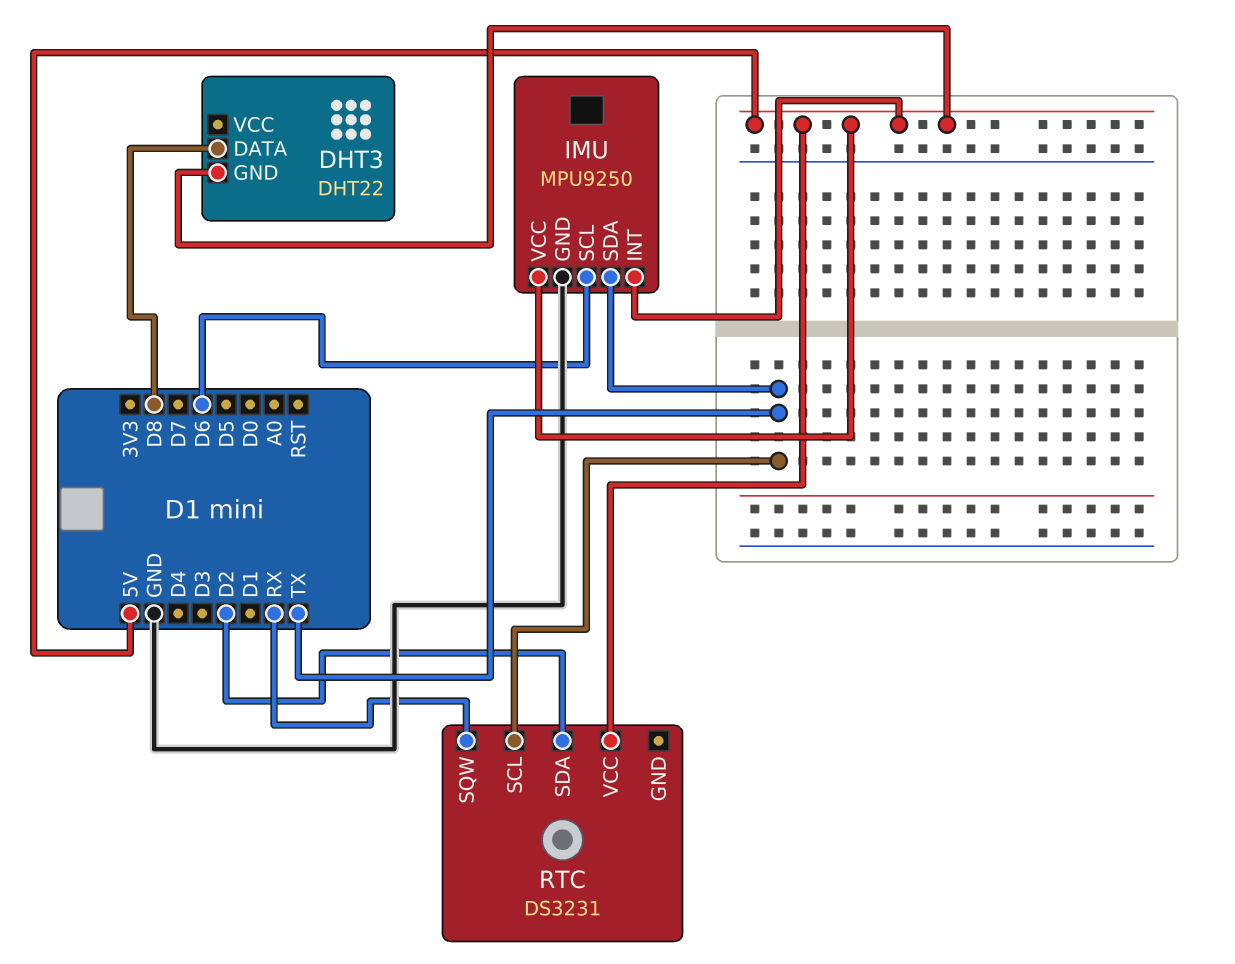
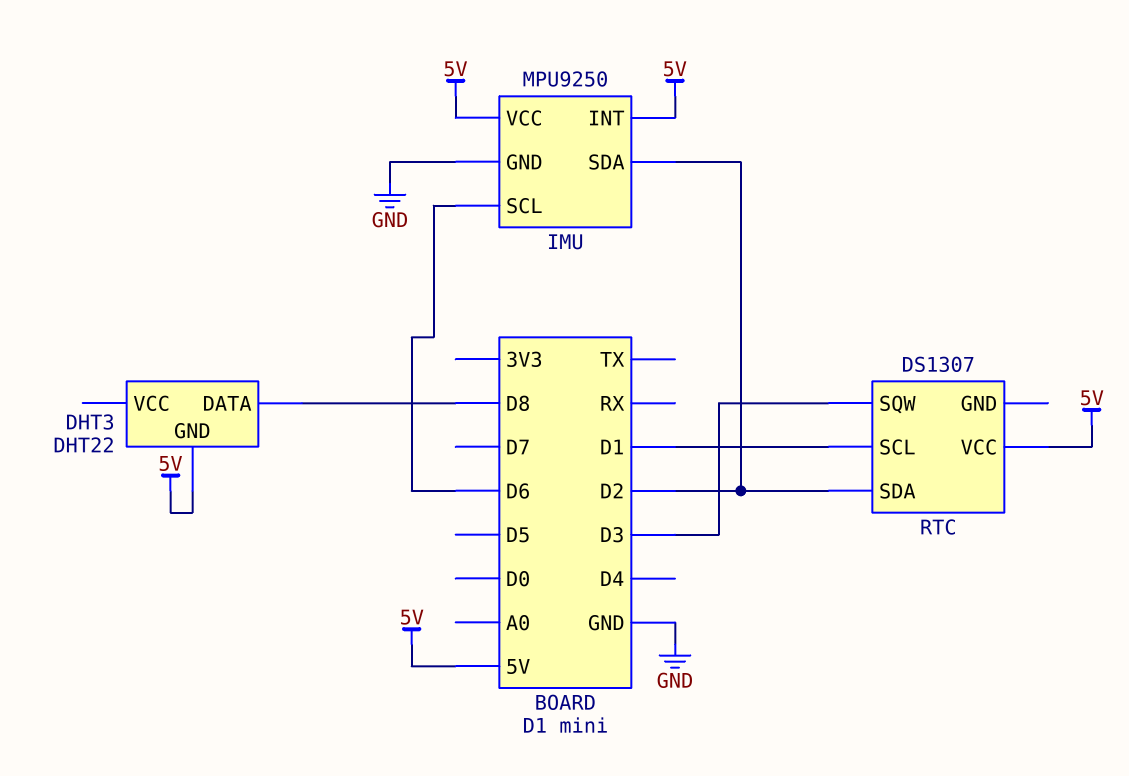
IMU pin SDA: TX -> D2
RTC: DS3231 -> DS1307
RTC pin SCL: TX -> D1
RTC pin SQW: RX -> D3

